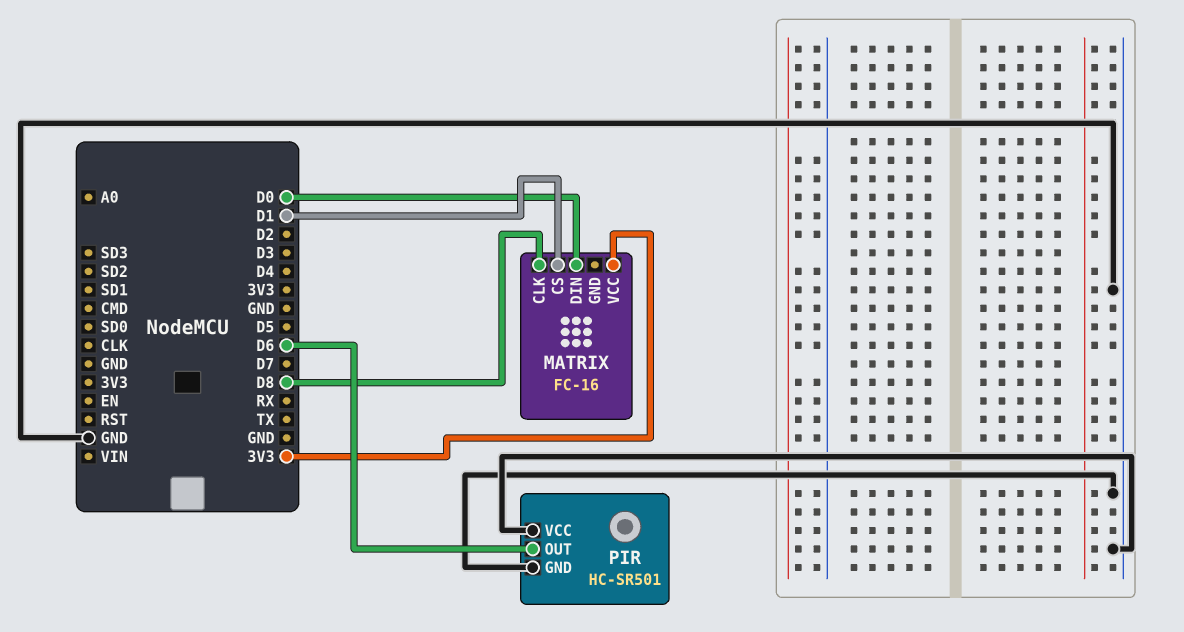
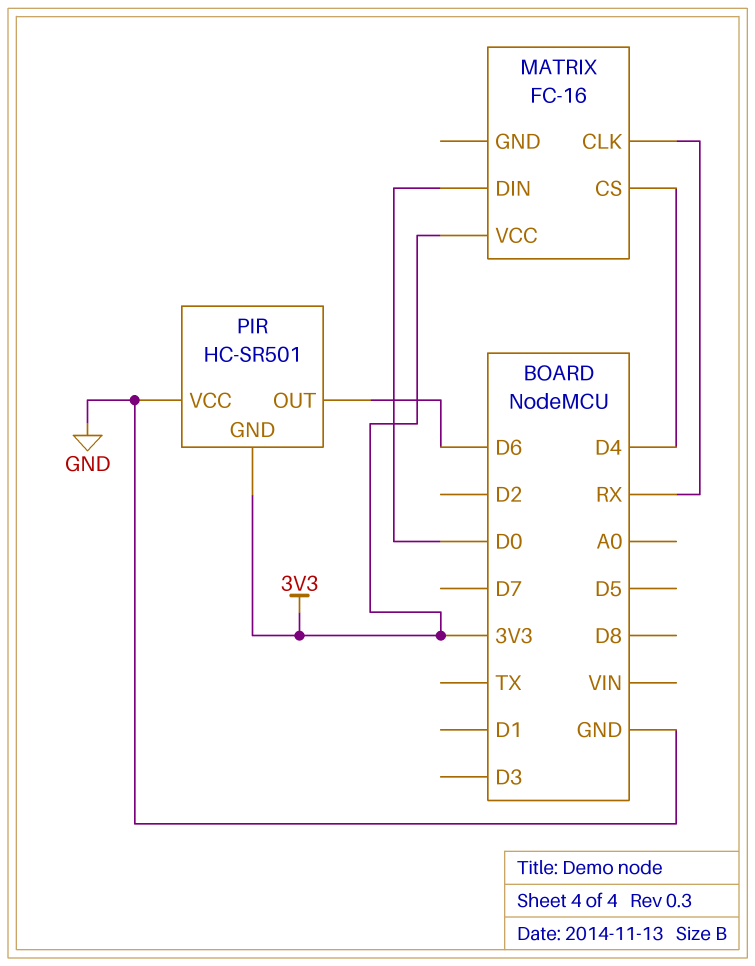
MATRIX pin CLK: D8 -> RX
MATRIX pin CS: D1 -> D4
PIR pin GND: GND -> 3V3

